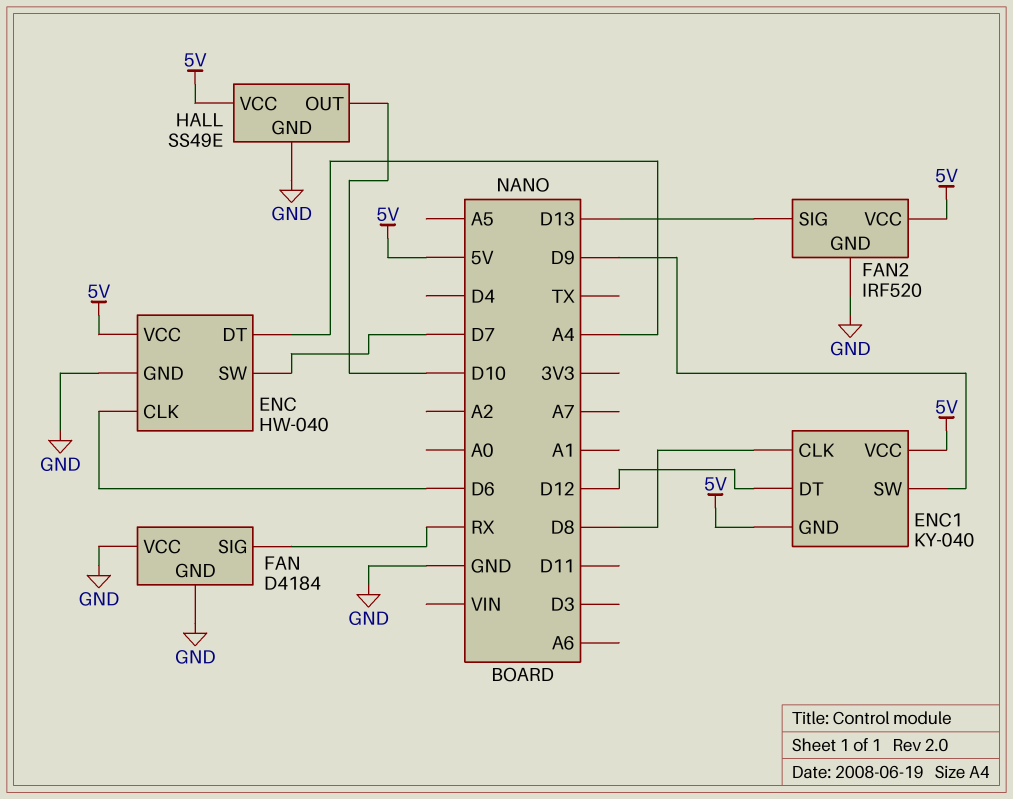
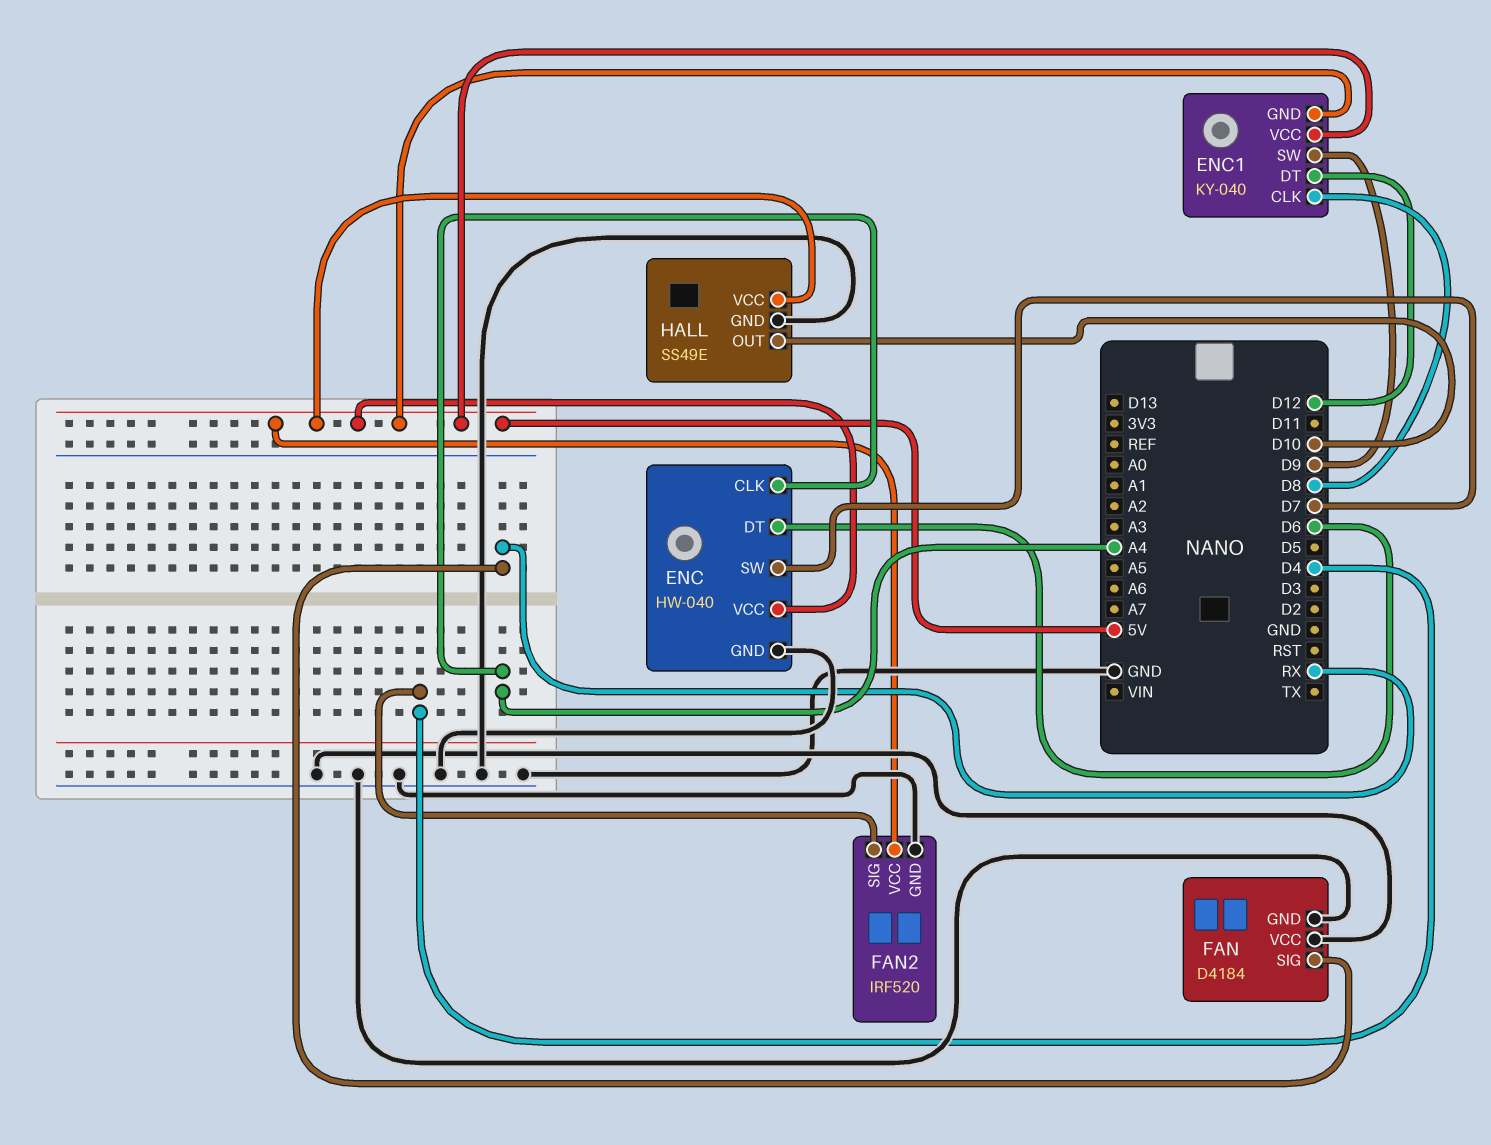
ENC pin CLK: D6 -> A4
ENC pin DT: A4 -> D6
FAN2 pin SIG: D13 -> D4

